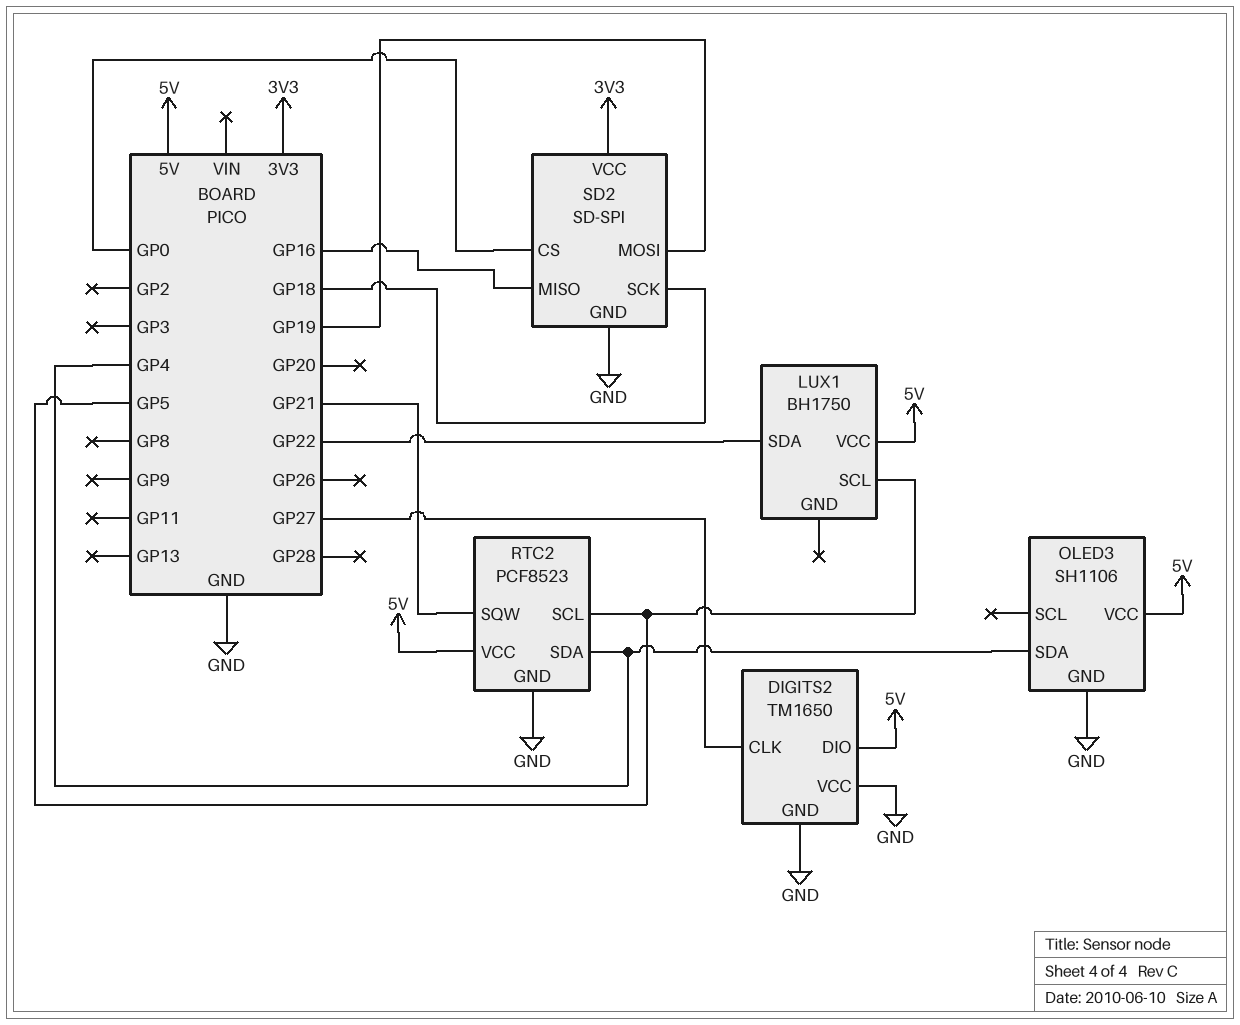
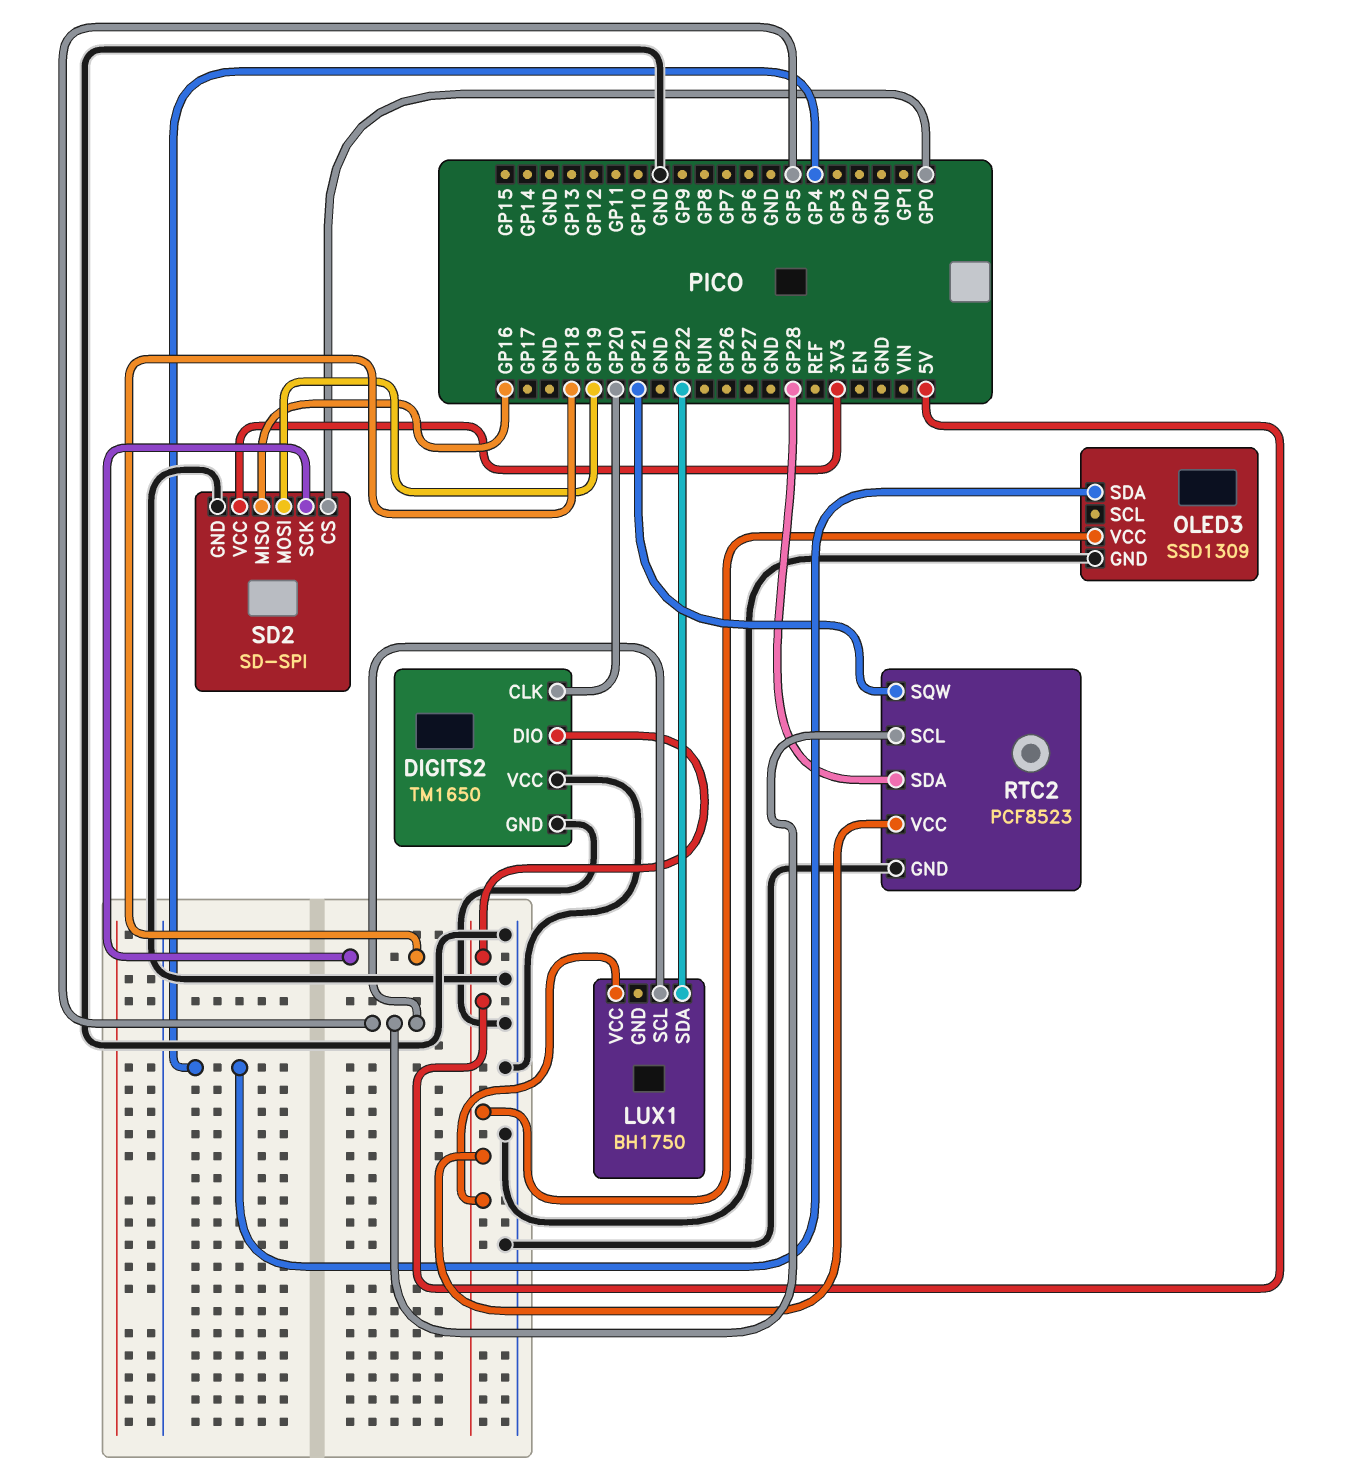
DIGITS2 pin CLK: GP27 -> GP20
OLED3: SH1106 -> SSD1309
RTC2 pin SDA: GP4 -> GP28

